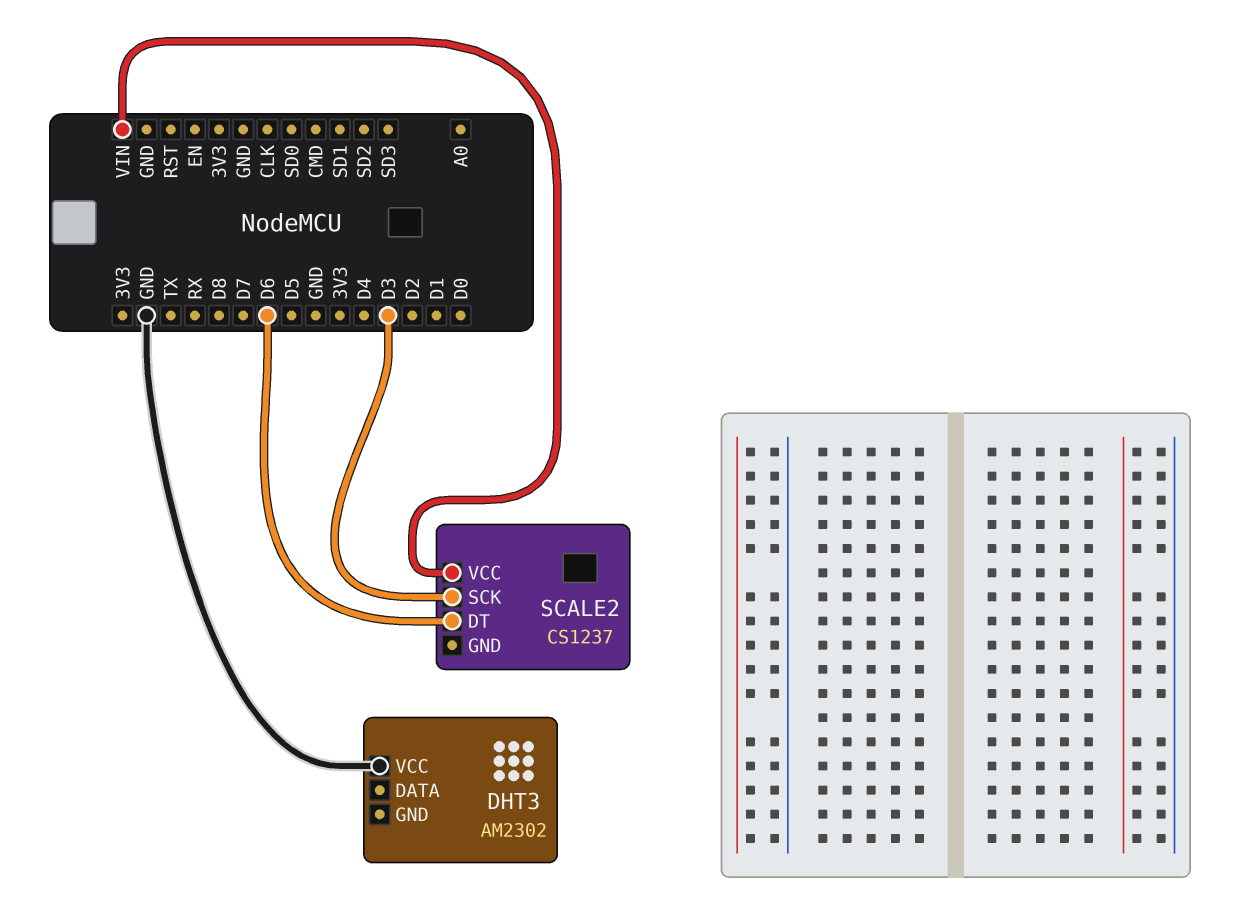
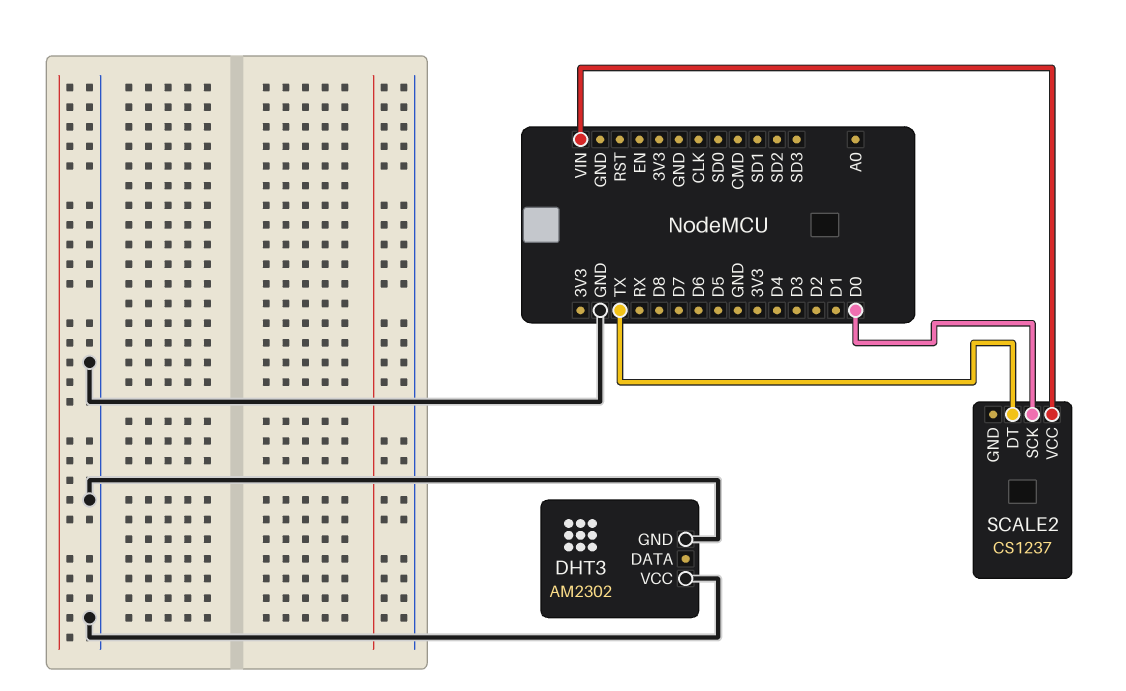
DHT3 pin GND: none -> GND
SCALE2 pin DT: D6 -> TX
SCALE2 pin SCK: D3 -> D0

